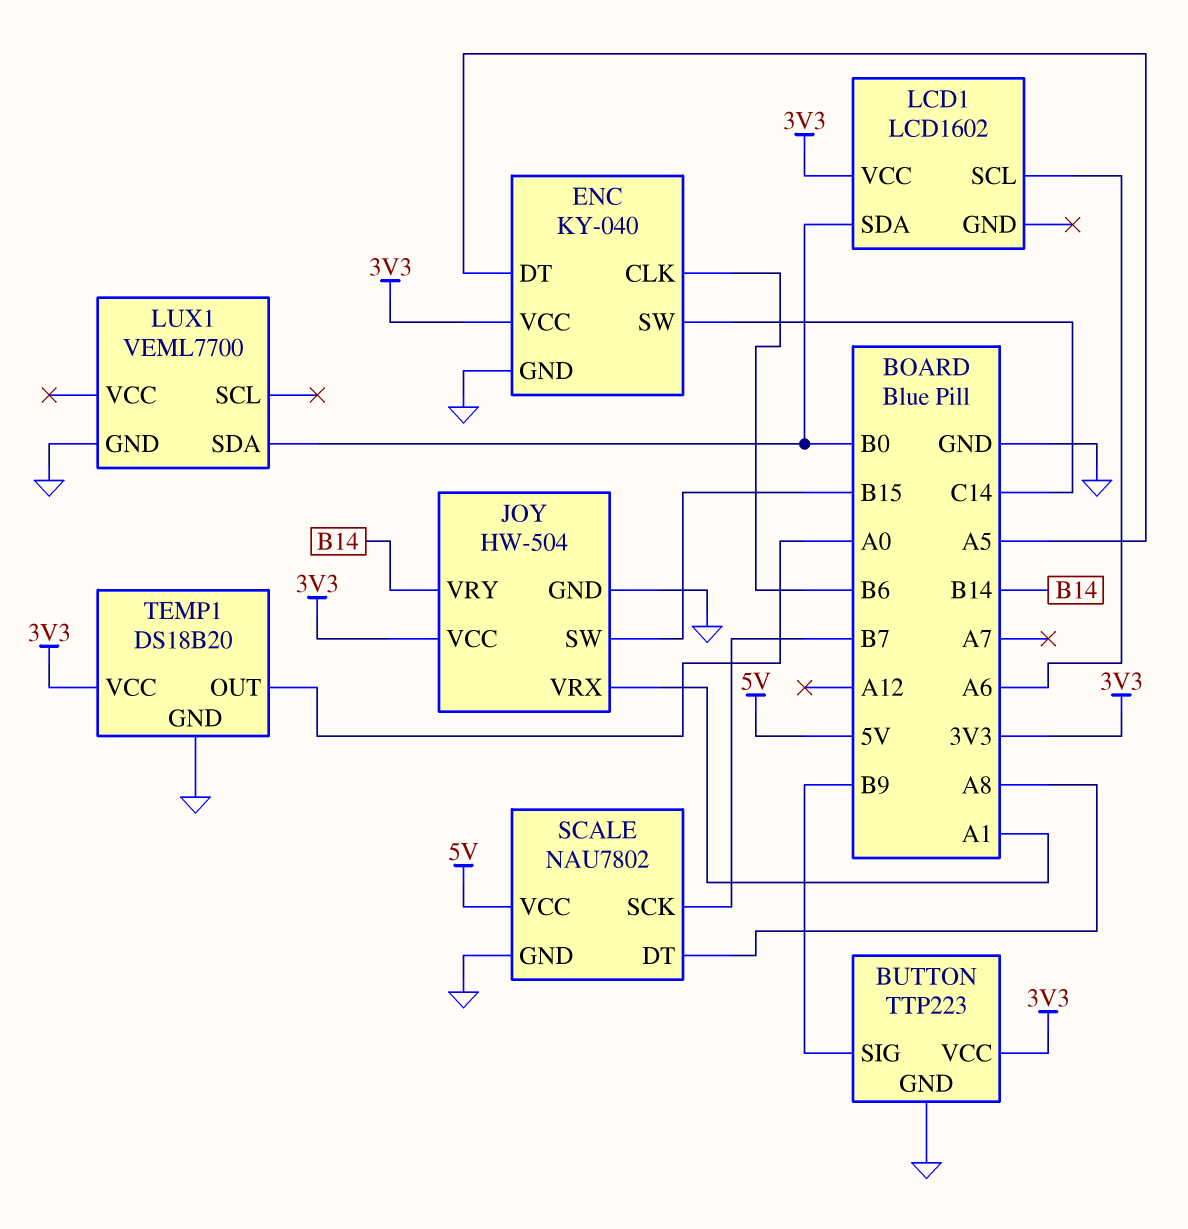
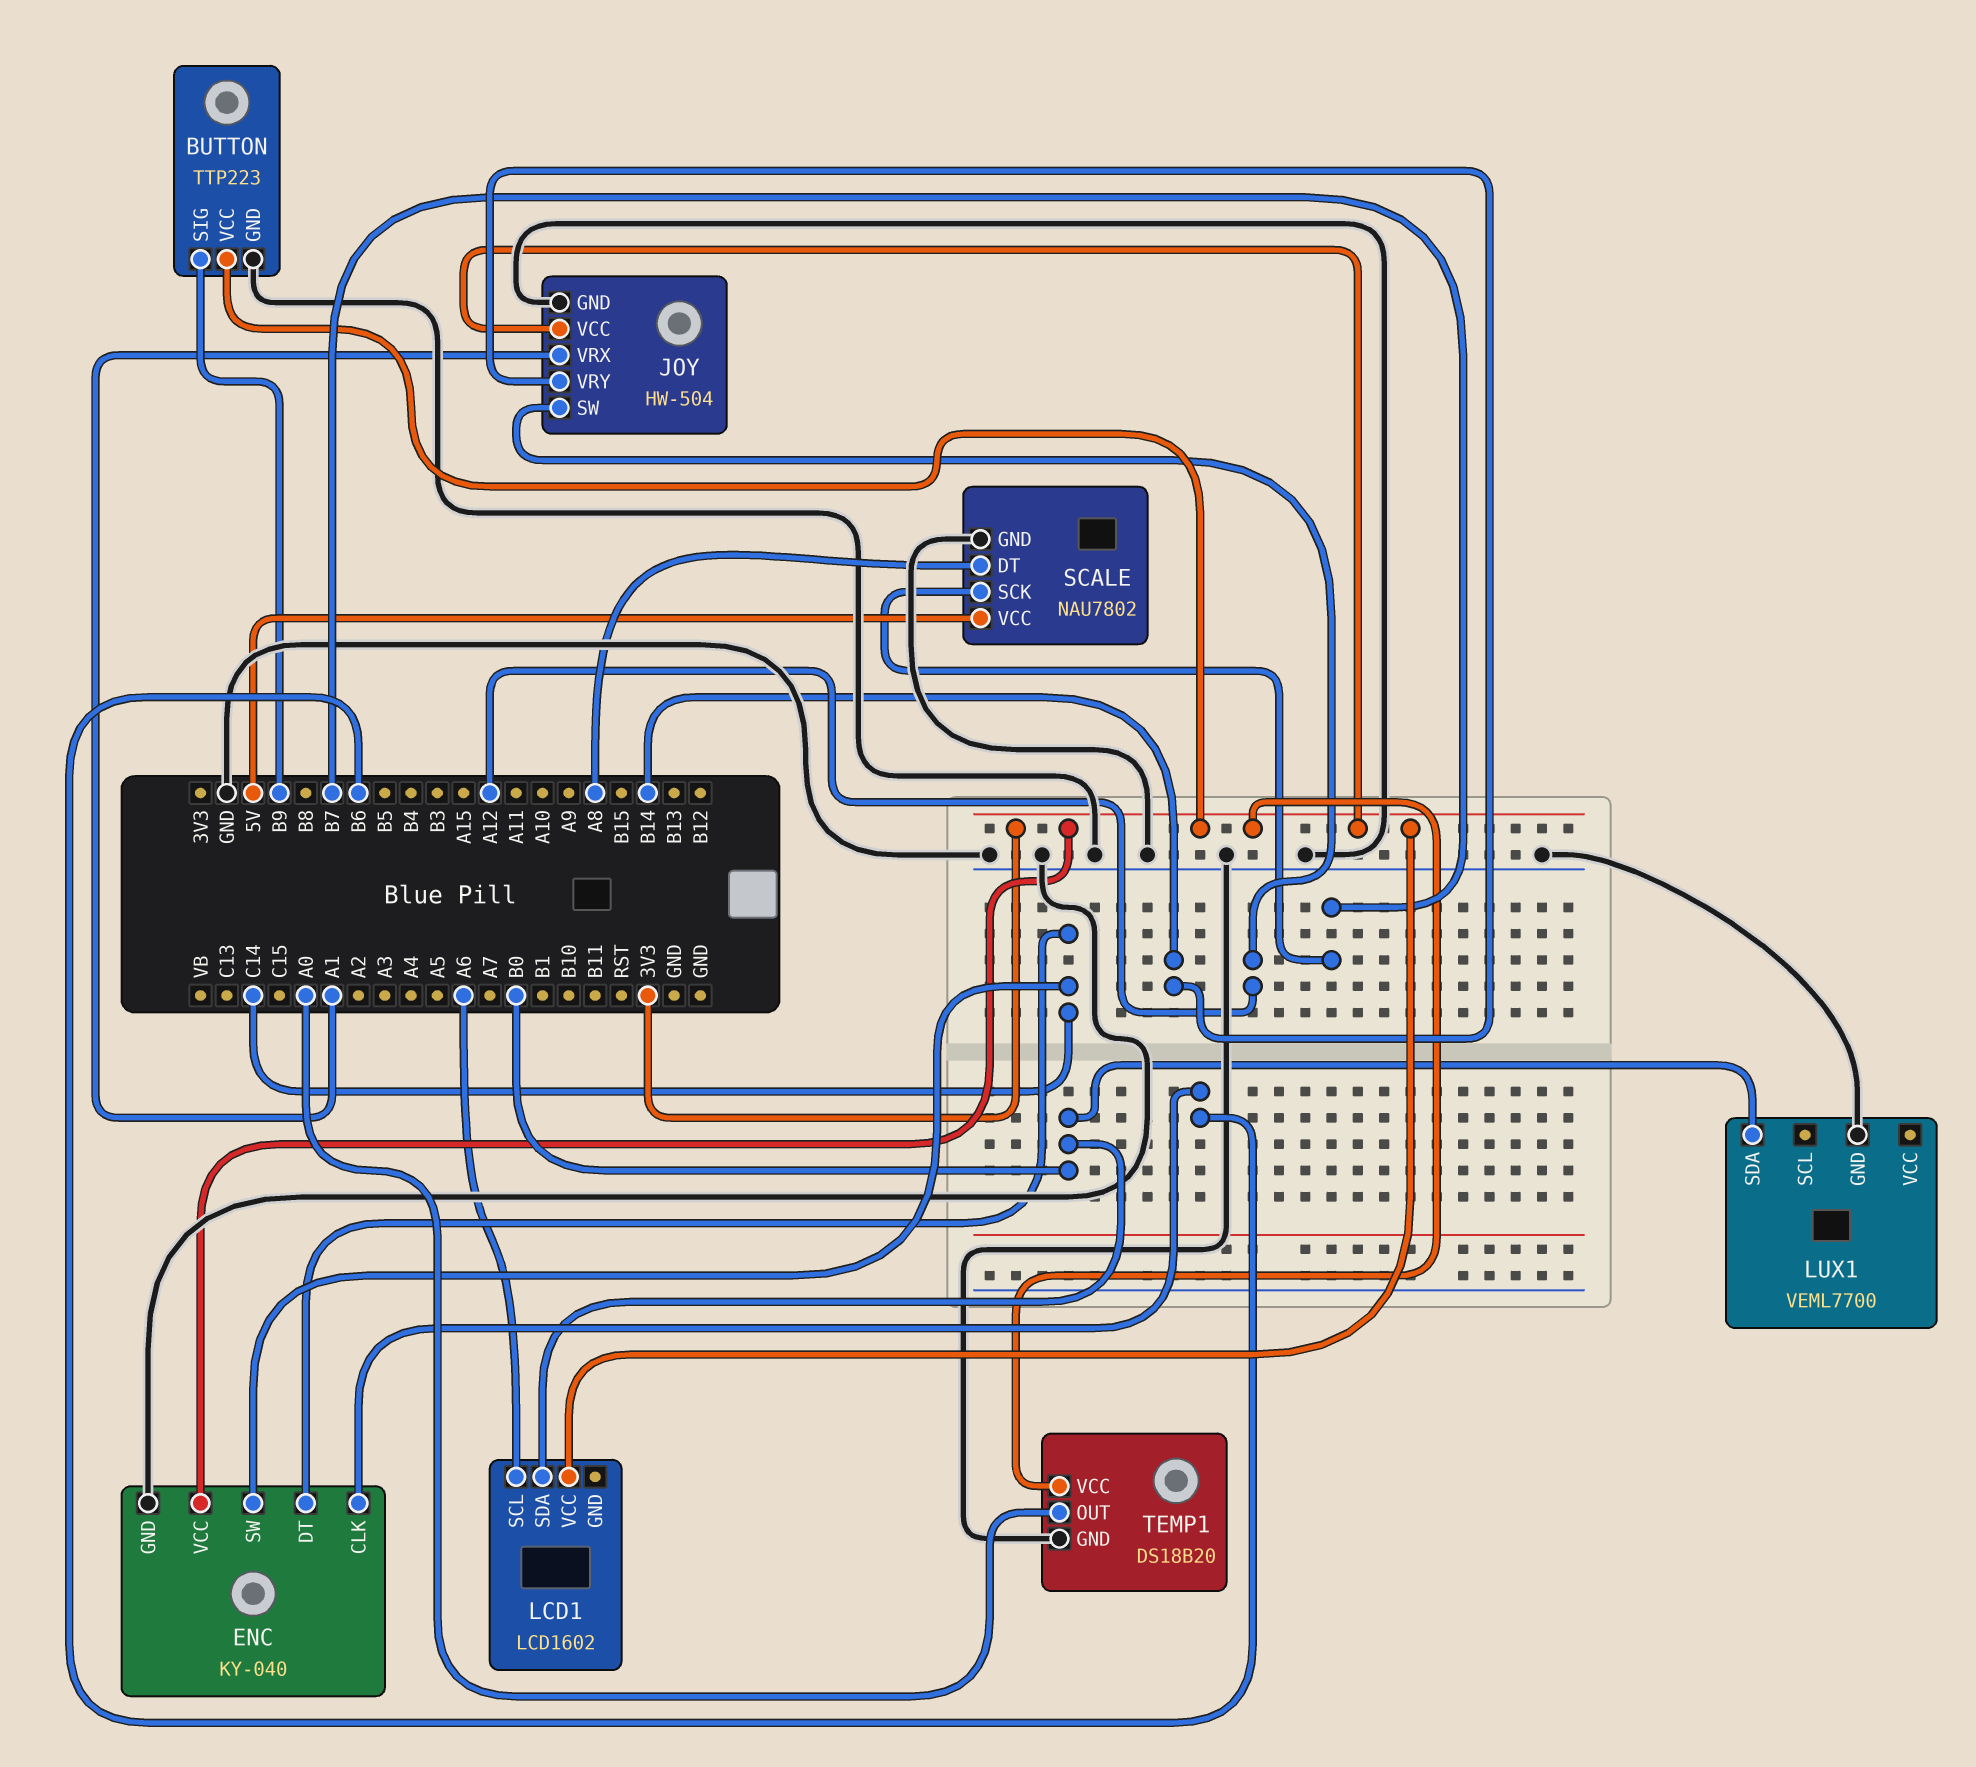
ENC pin DT: A5 -> C14
JOY pin SW: B15 -> A12

